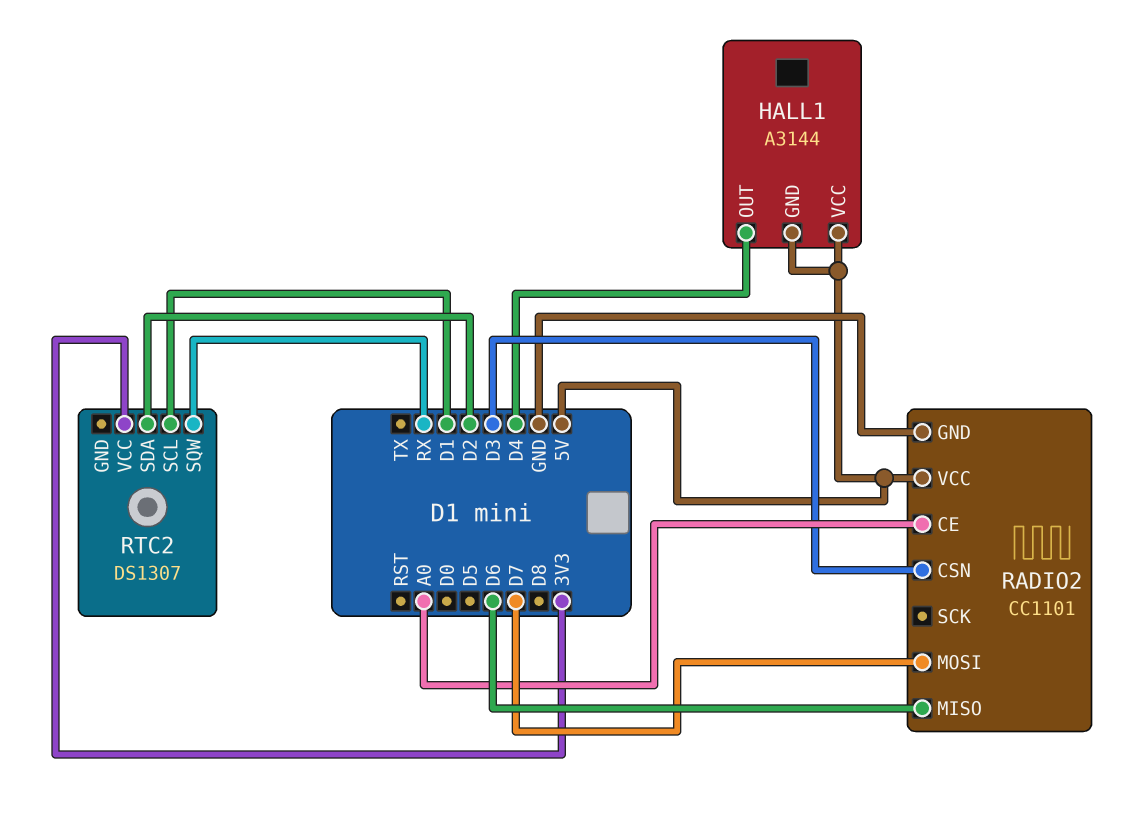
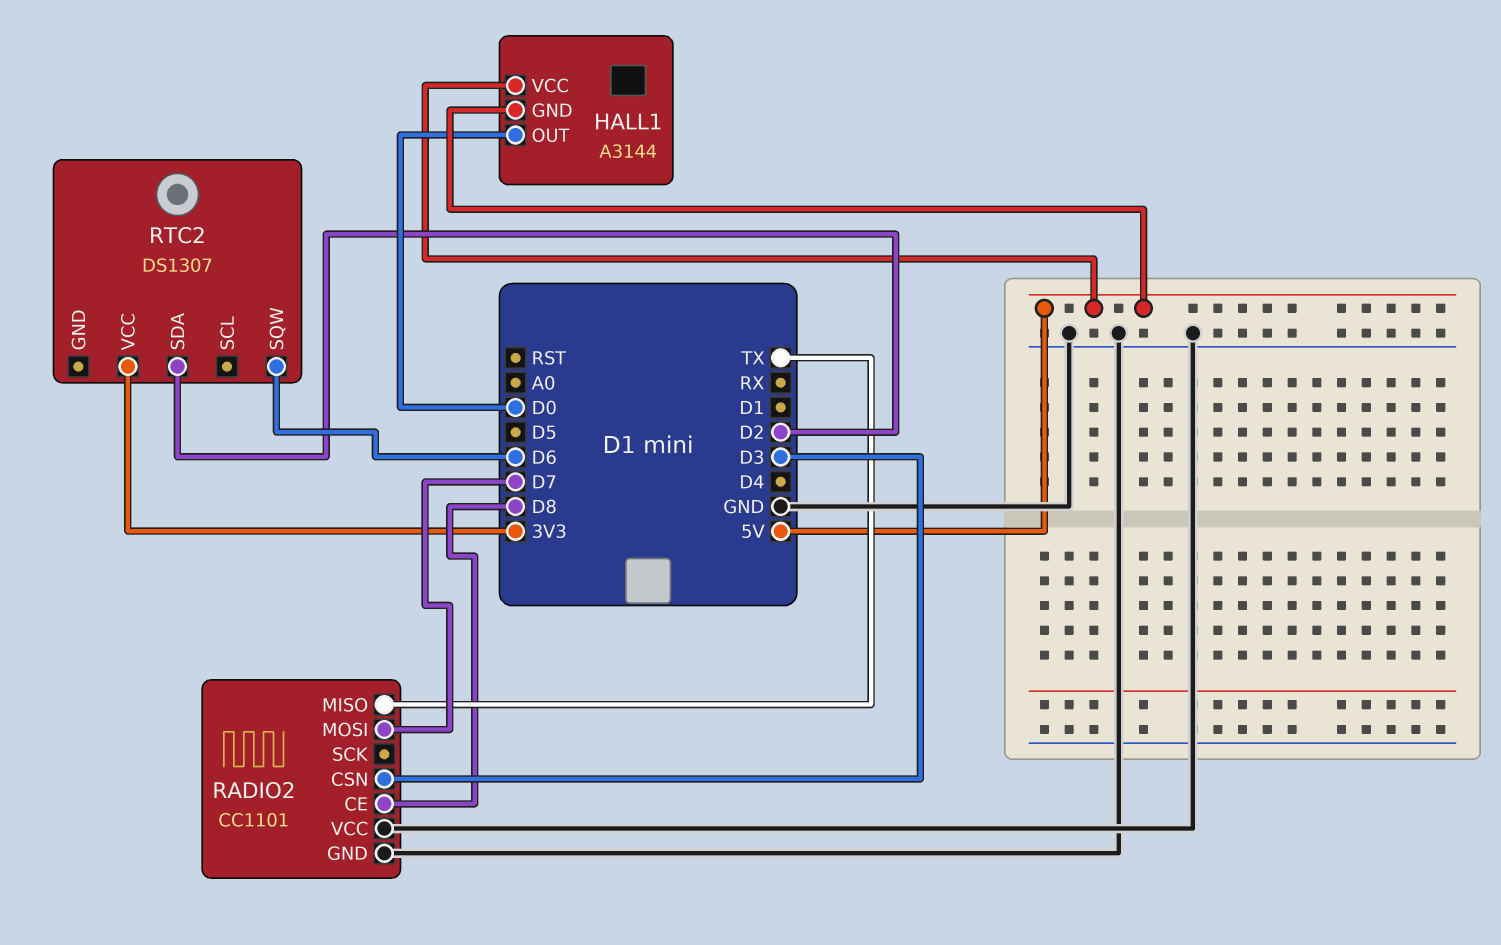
HALL1 pin OUT: D4 -> D0
RADIO2 pin CE: A0 -> D8
RADIO2 pin MISO: D6 -> TX
RADIO2 pin VCC: 5V -> GND
RTC2 pin SCL: D1 -> none
RTC2 pin SQW: RX -> D6

